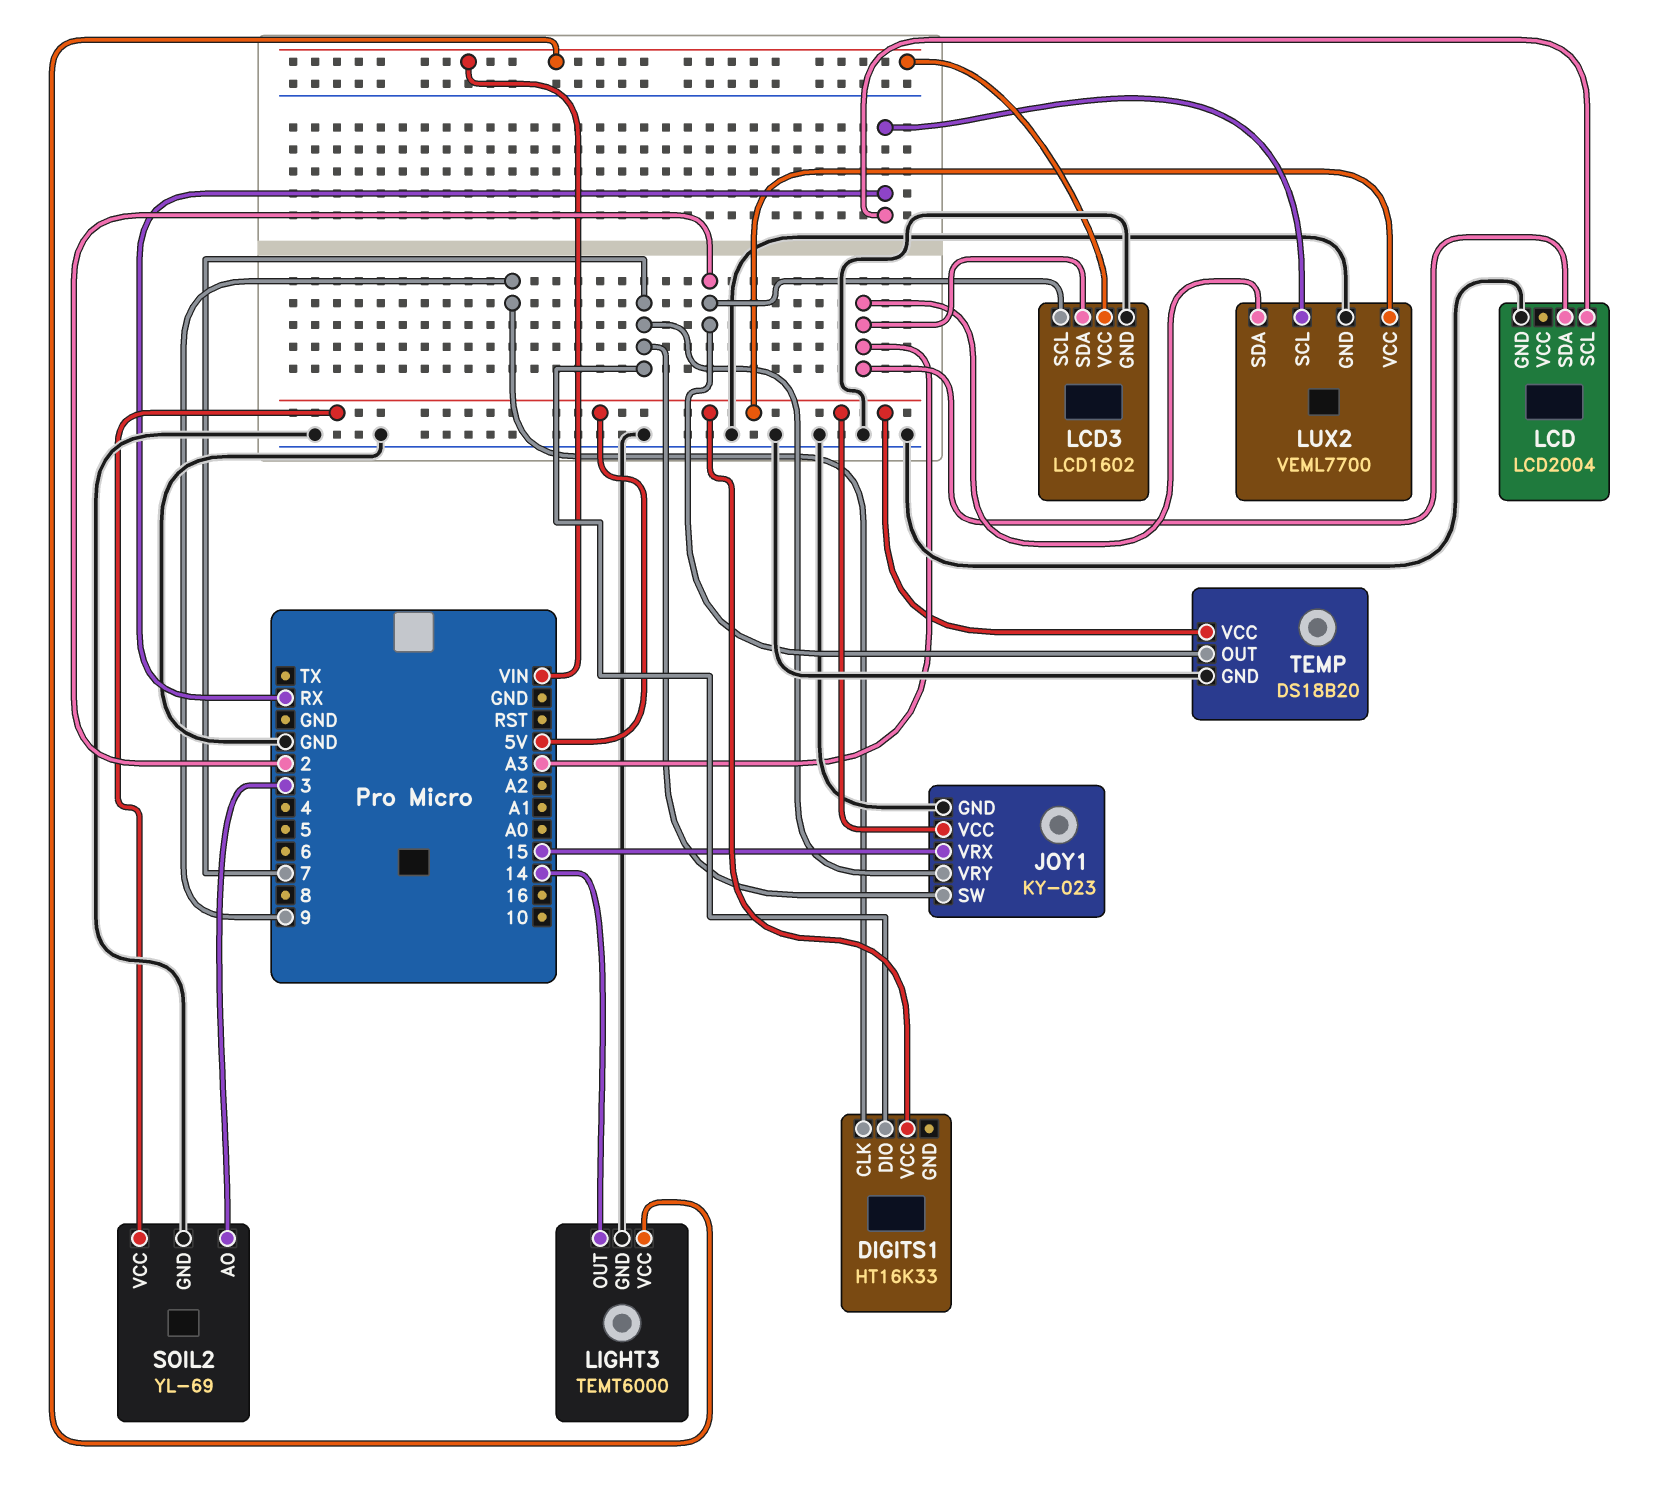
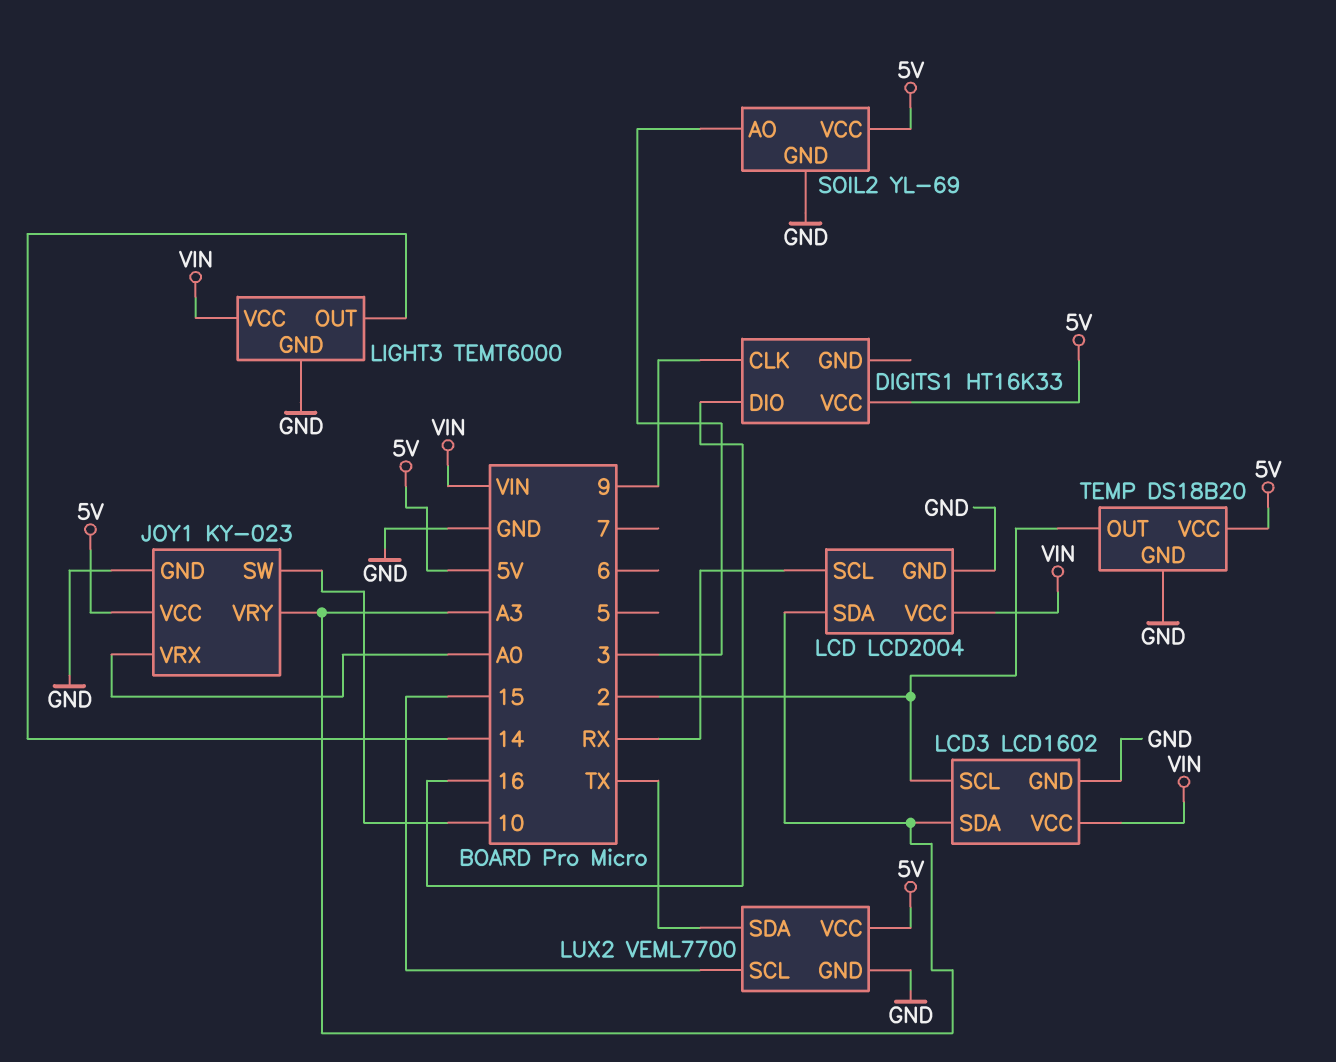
DIGITS1 pin DIO: 7 -> 16
JOY1 pin SW: 7 -> 10
JOY1 pin VRX: 15 -> A0
JOY1 pin VRY: 7 -> A3
LCD pin VCC: none -> VIN
LUX2 pin SCL: RX -> 15
LUX2 pin SDA: A3 -> TX

